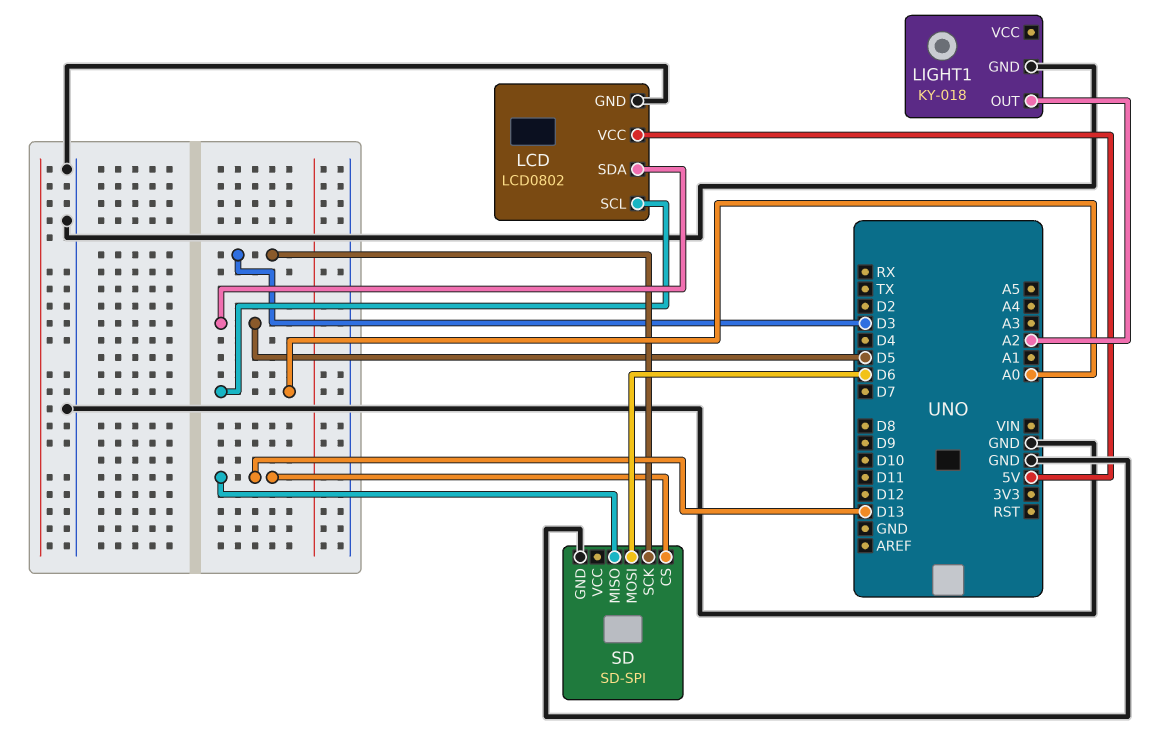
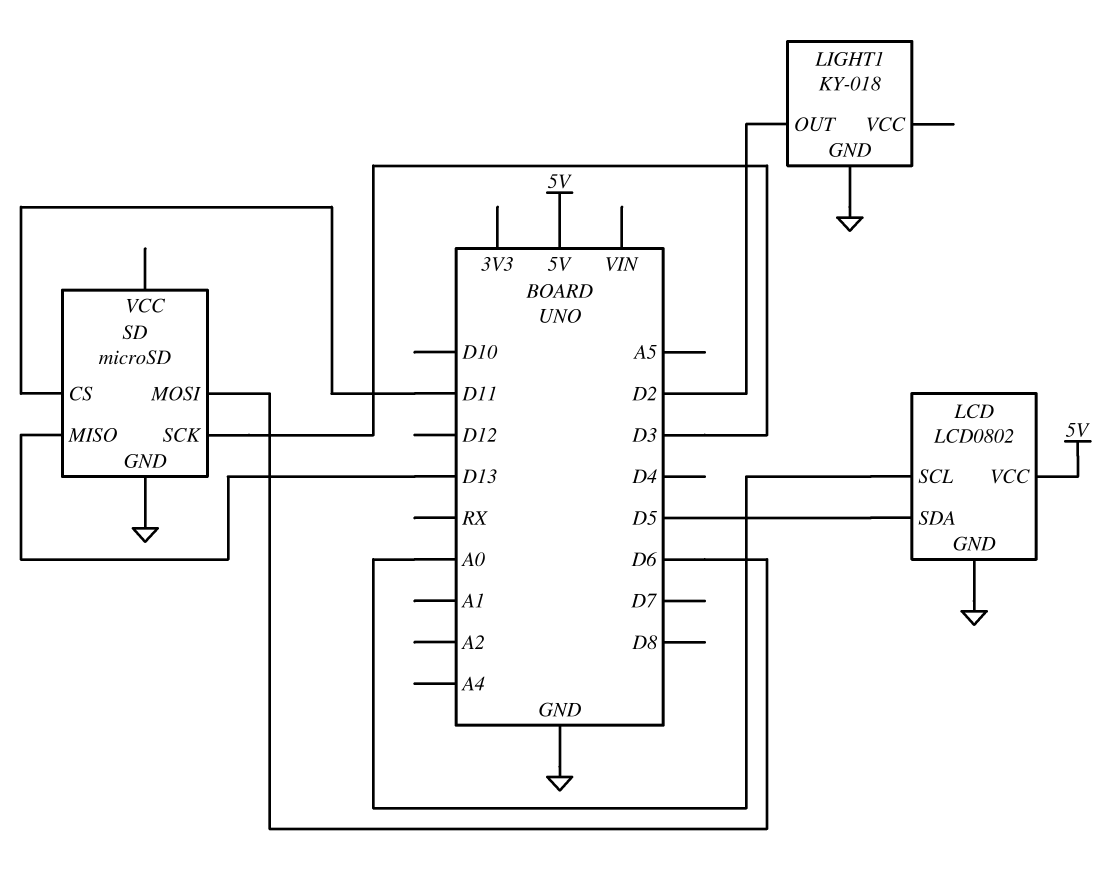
LIGHT1 pin OUT: A2 -> D2
SD: SD-SPI -> microSD
SD pin CS: D13 -> D11

